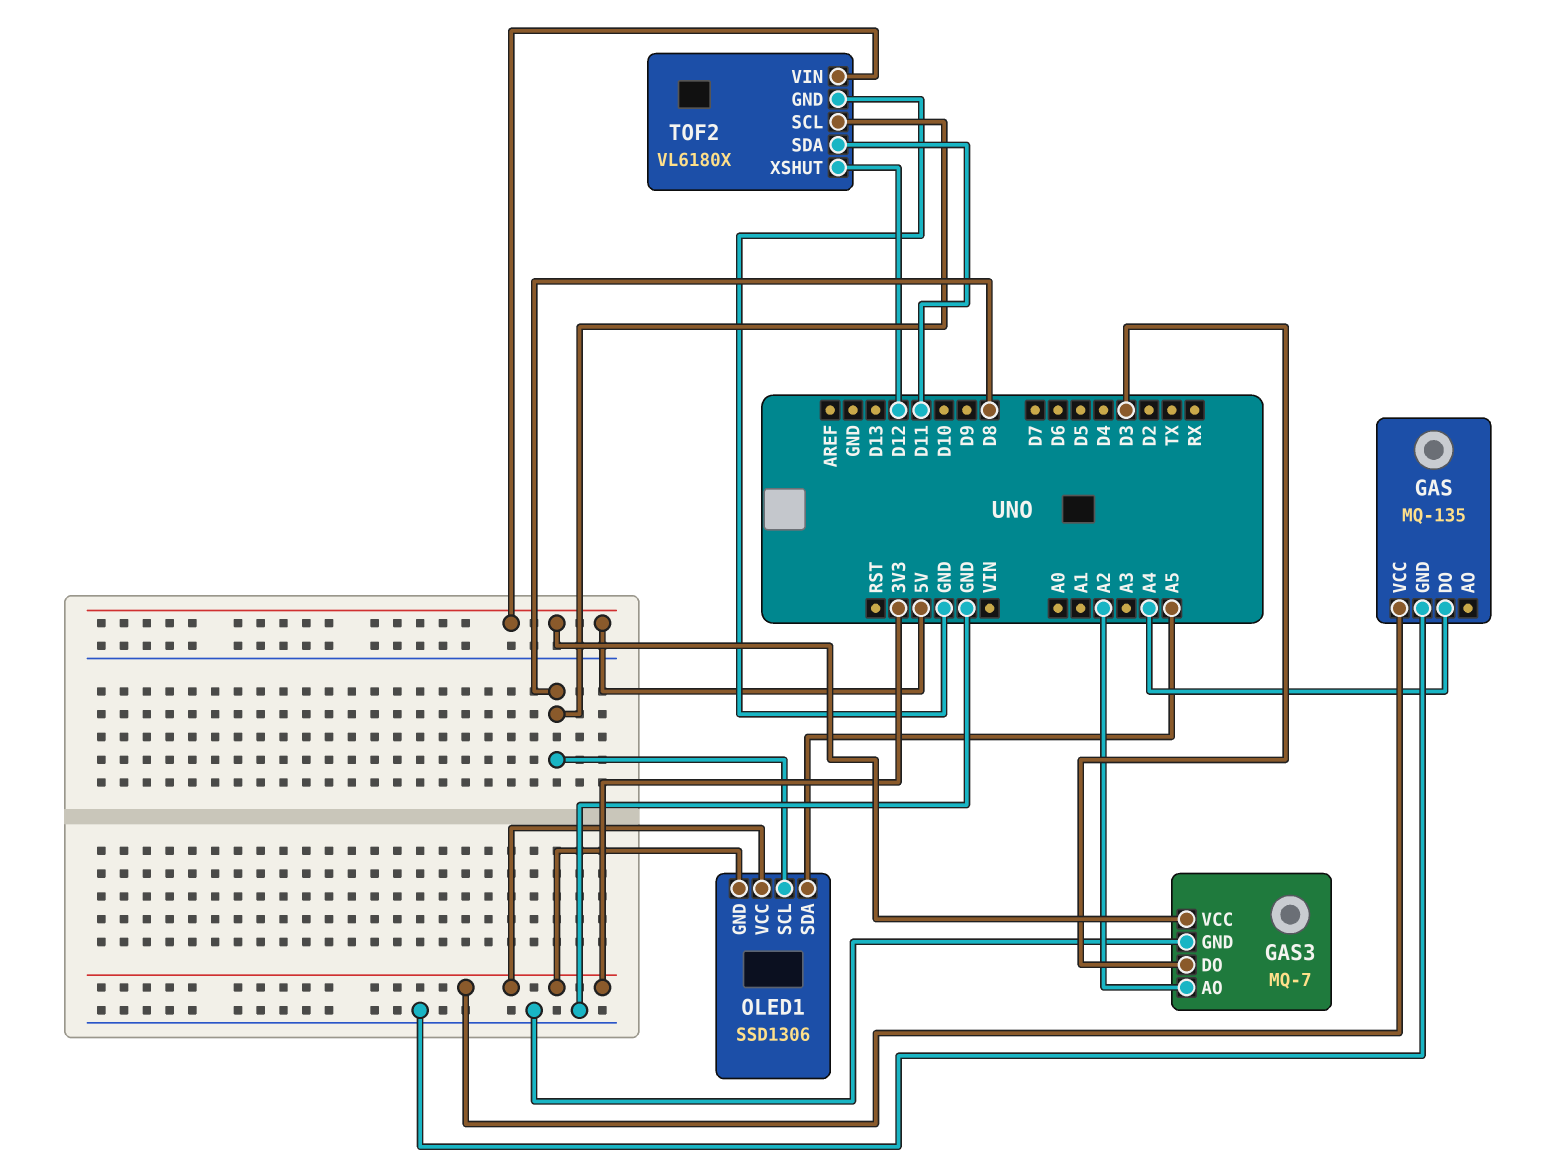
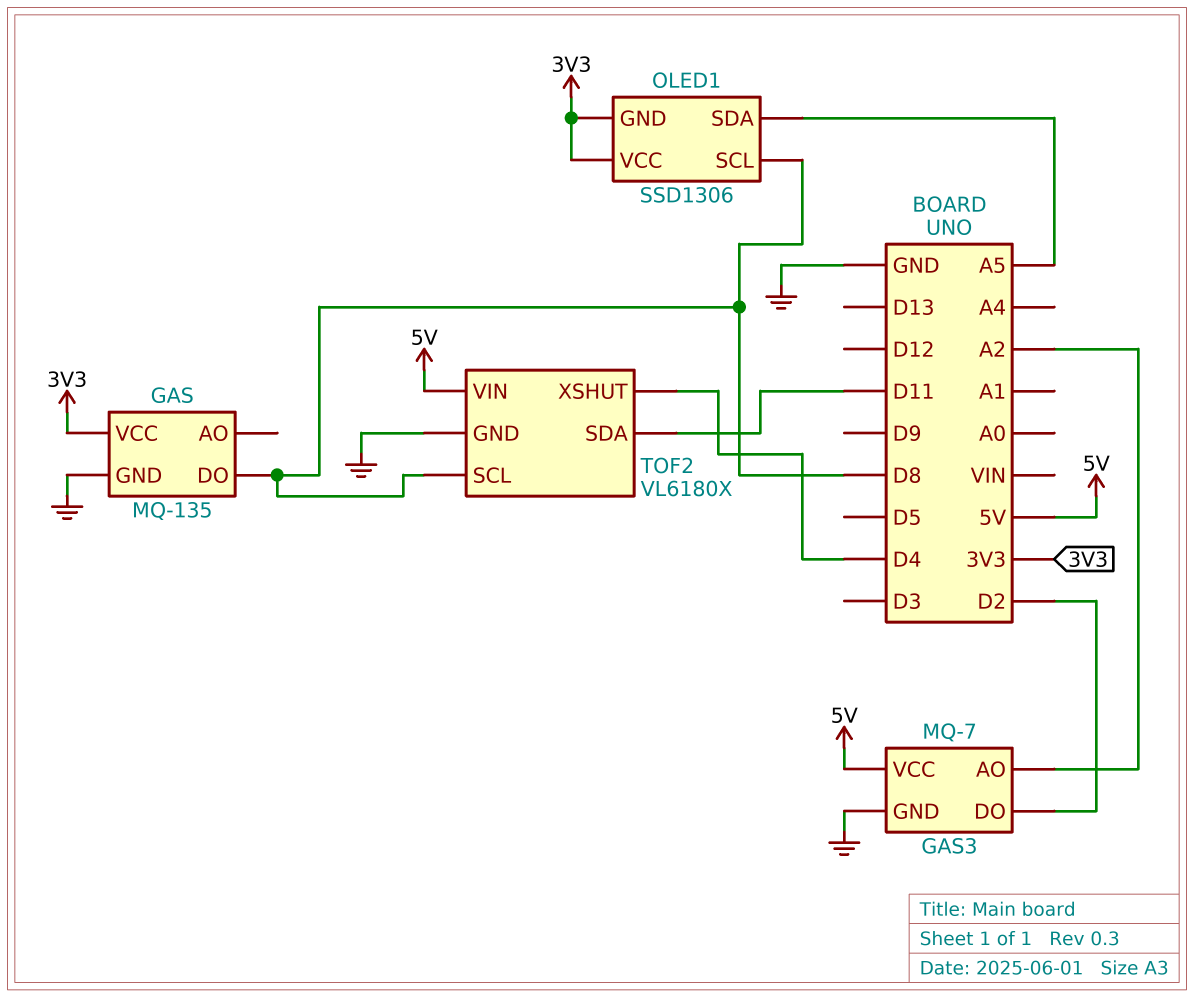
GAS pin DO: A4 -> D8
GAS3 pin DO: D3 -> D2
TOF2 pin XSHUT: D12 -> D4

